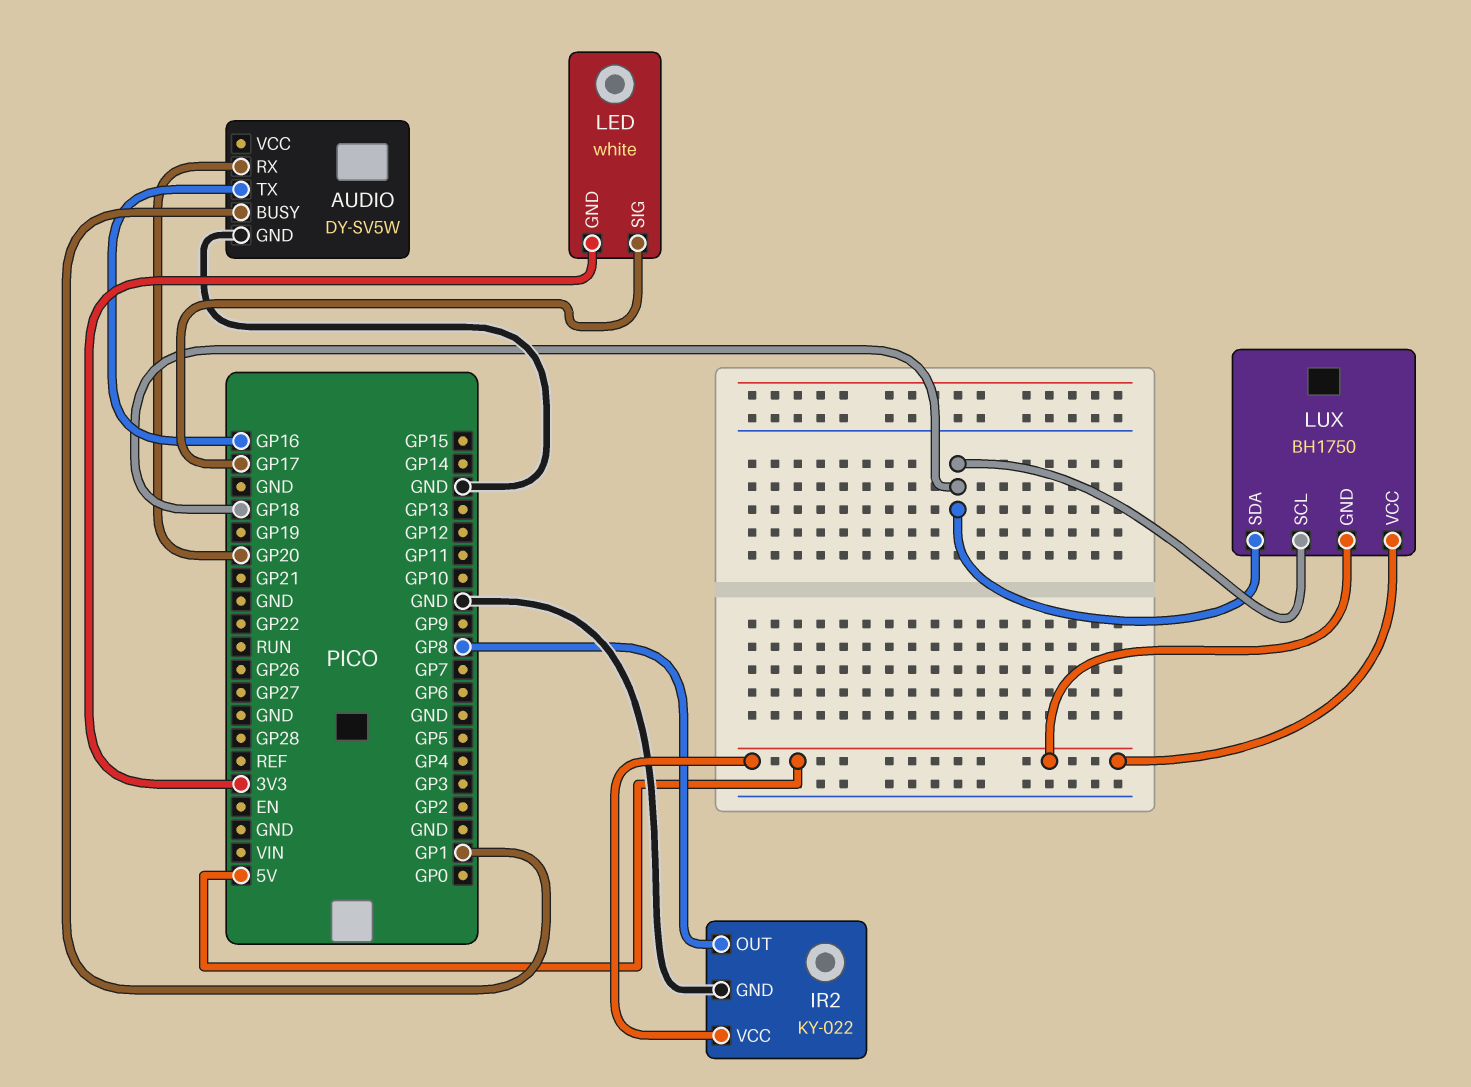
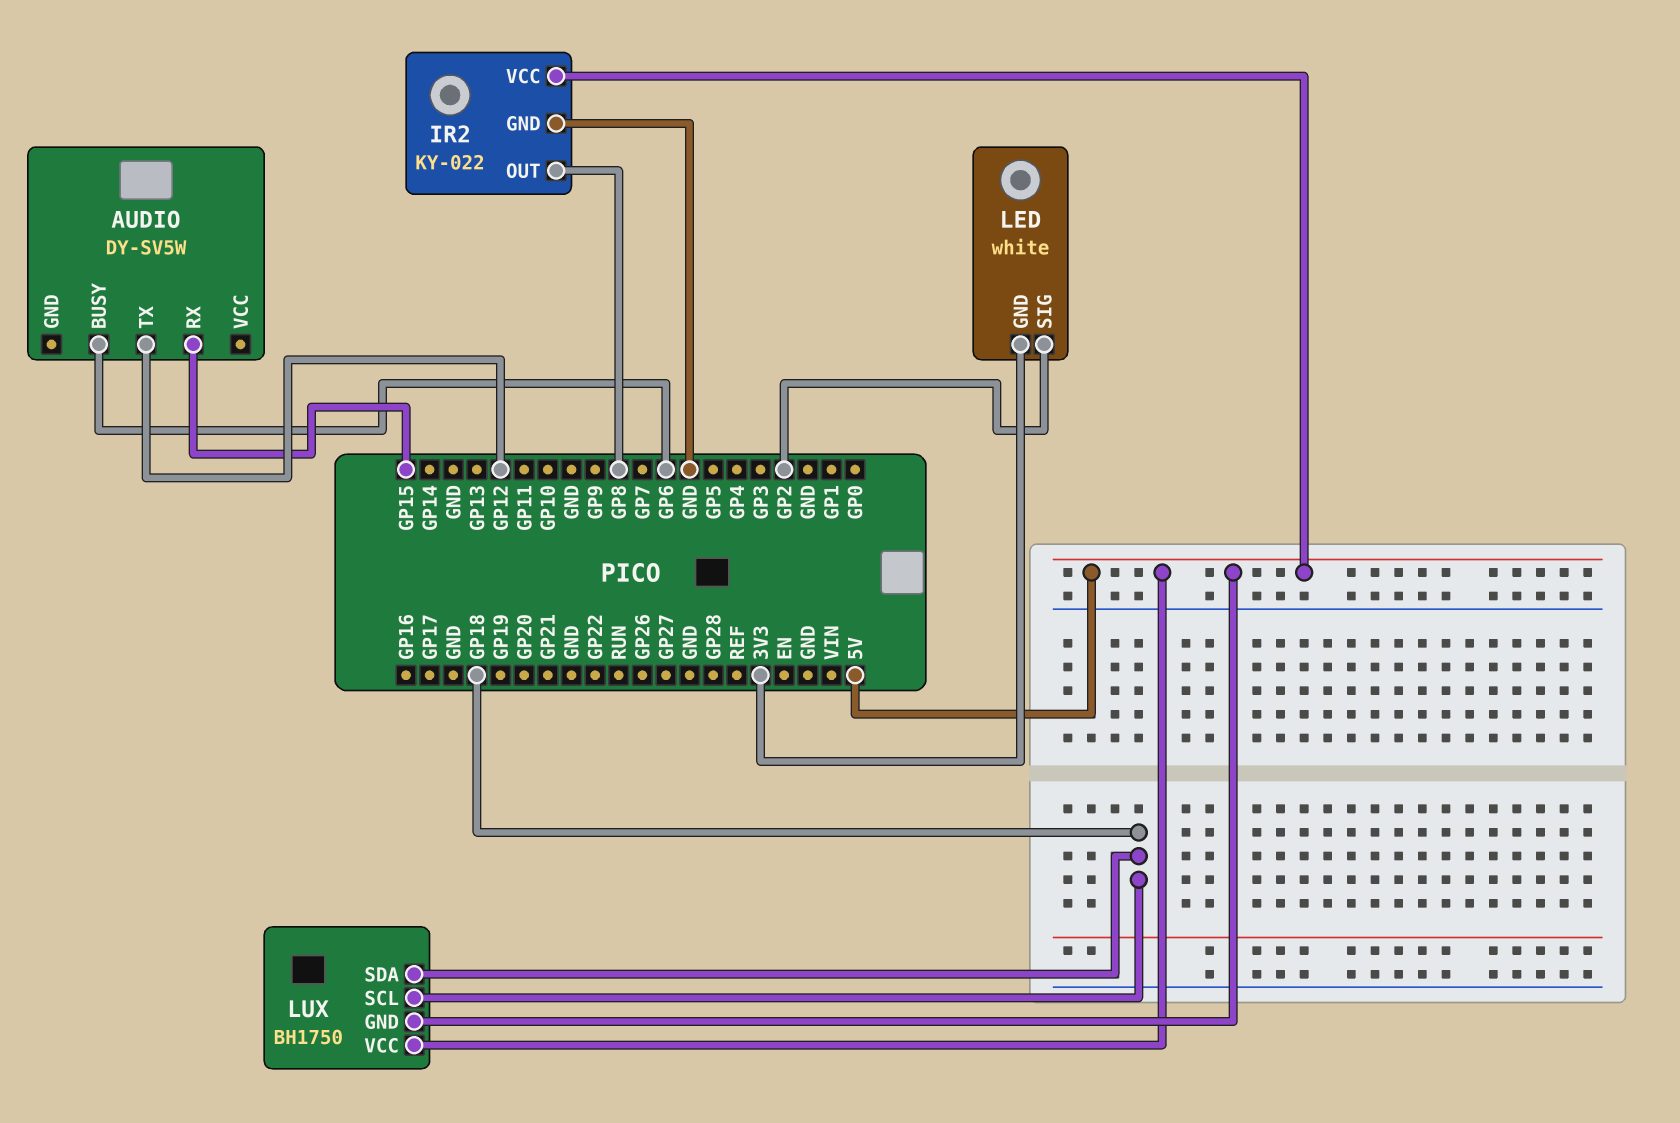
AUDIO pin BUSY: GP1 -> GP6
AUDIO pin GND: GND -> none
AUDIO pin RX: GP20 -> GP15
AUDIO pin TX: GP16 -> GP12
LED pin SIG: GP17 -> GP2

